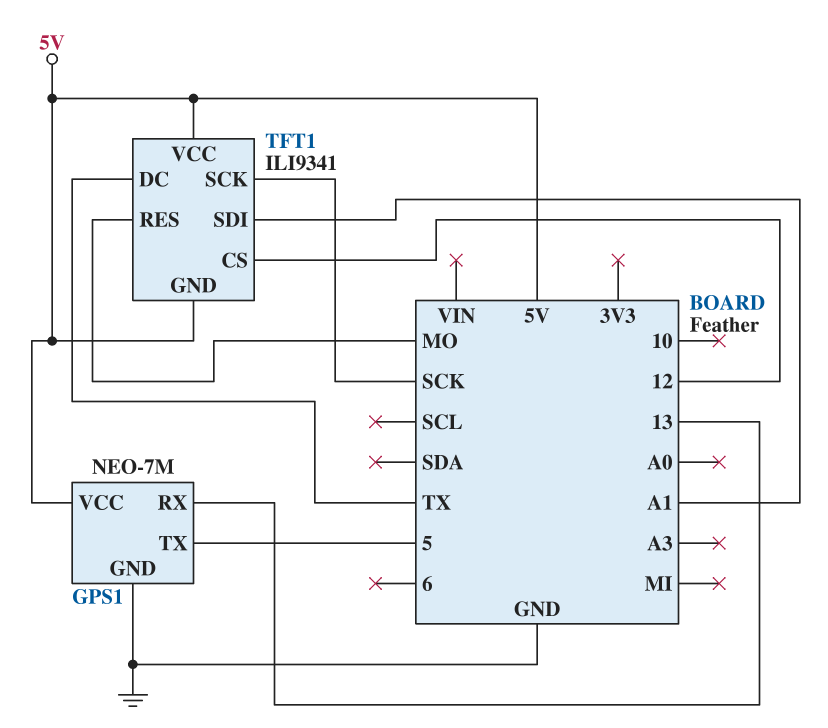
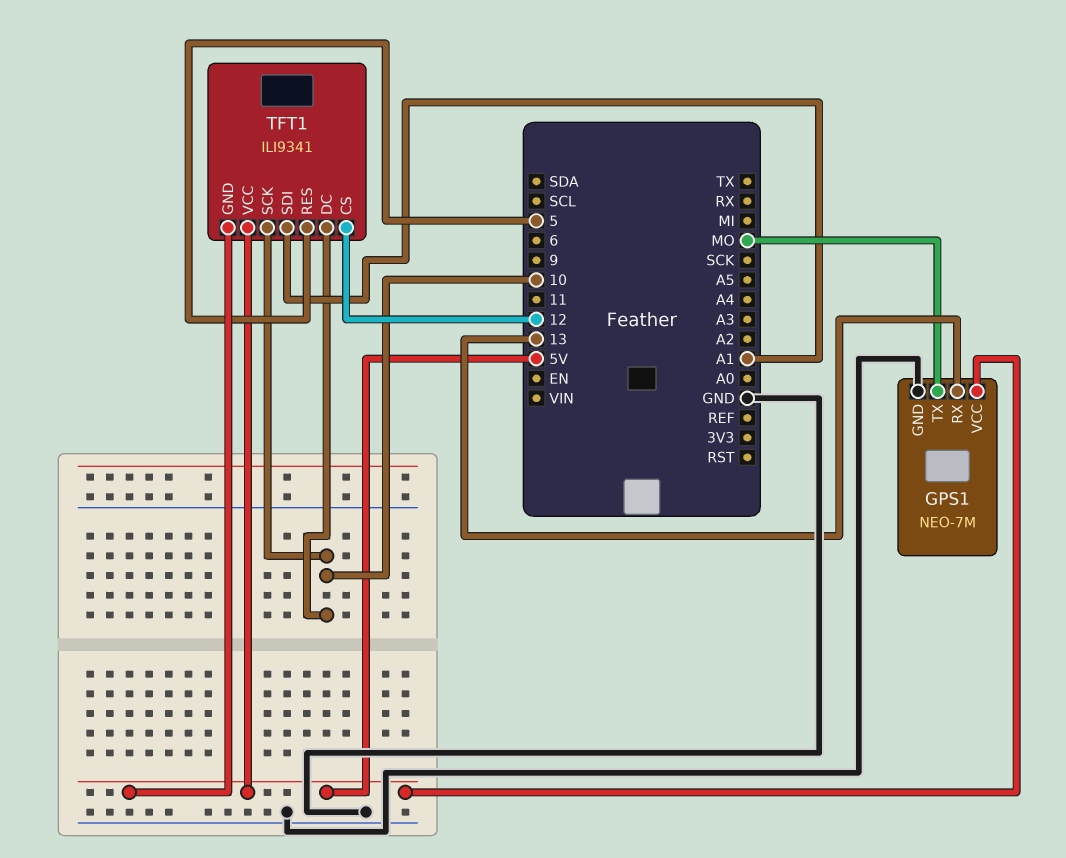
GPS1 pin TX: 5 -> MO
TFT1 pin DC: TX -> 10
TFT1 pin RES: MO -> 5
TFT1 pin SCK: SCK -> 10

